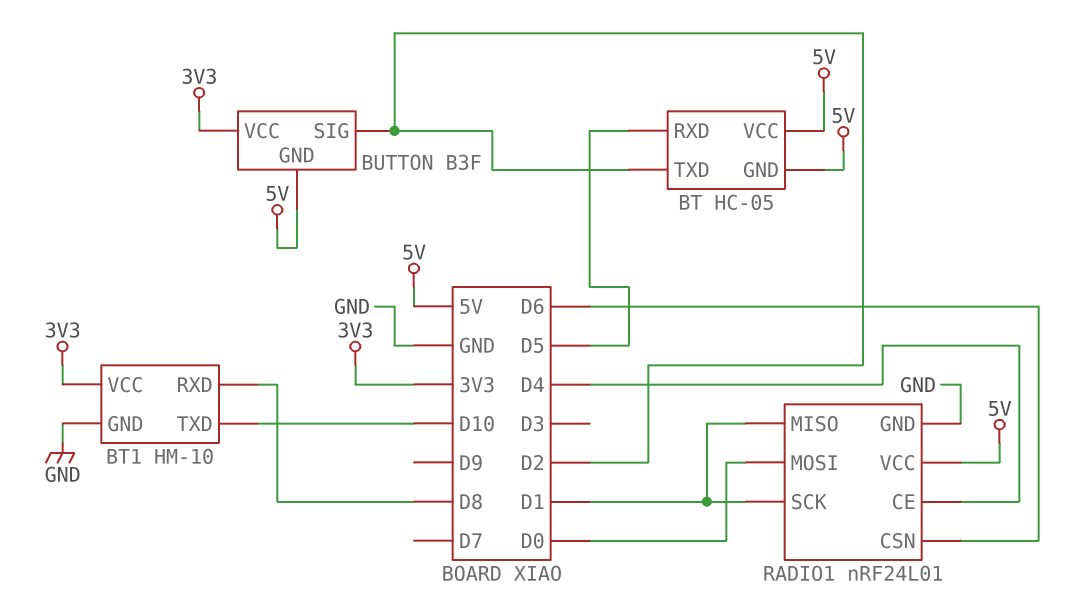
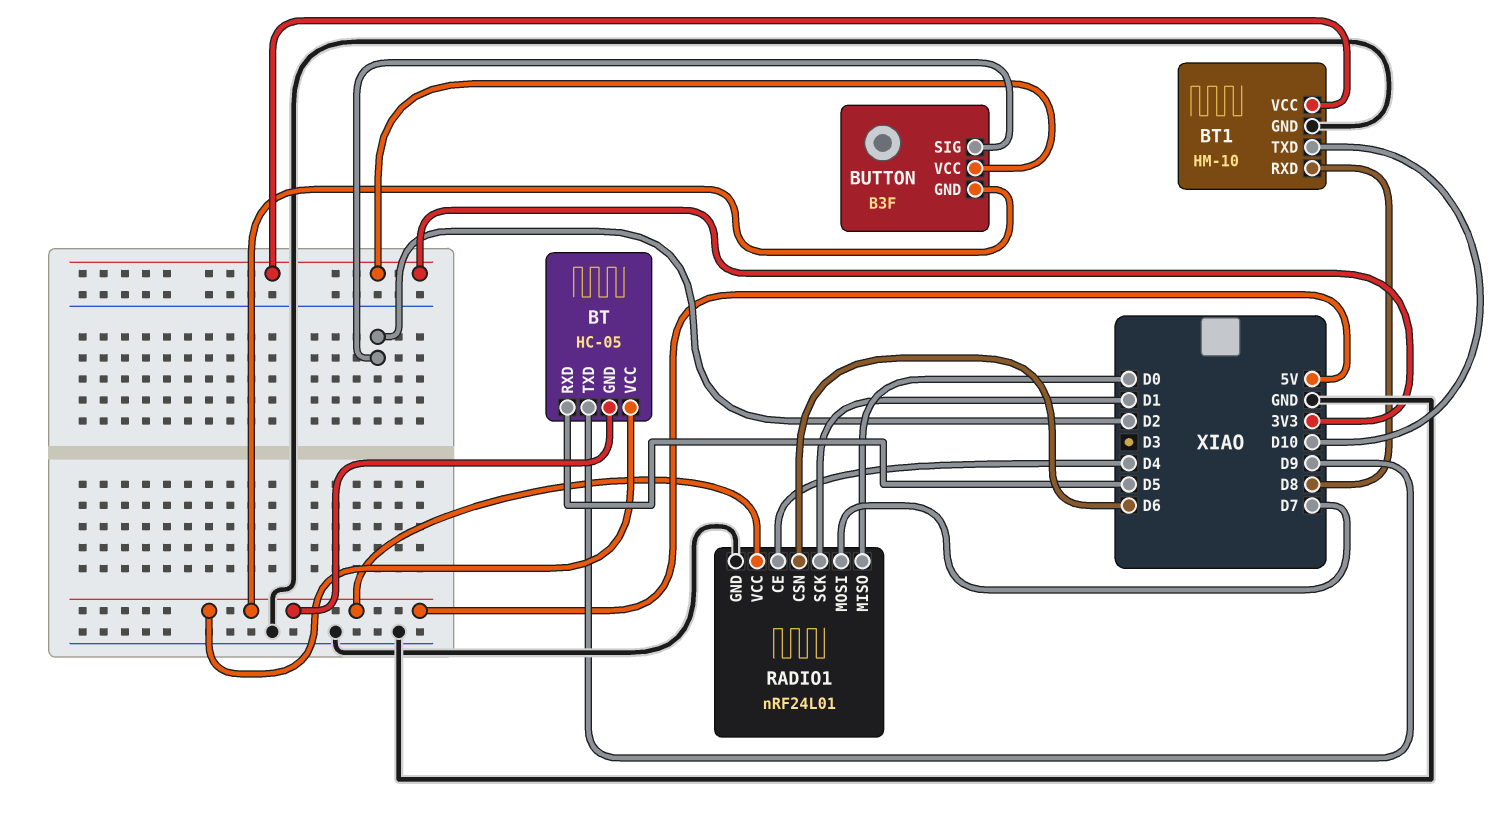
BT pin TXD: D2 -> D9
RADIO1 pin MISO: D1 -> D0
RADIO1 pin MOSI: D0 -> D7

